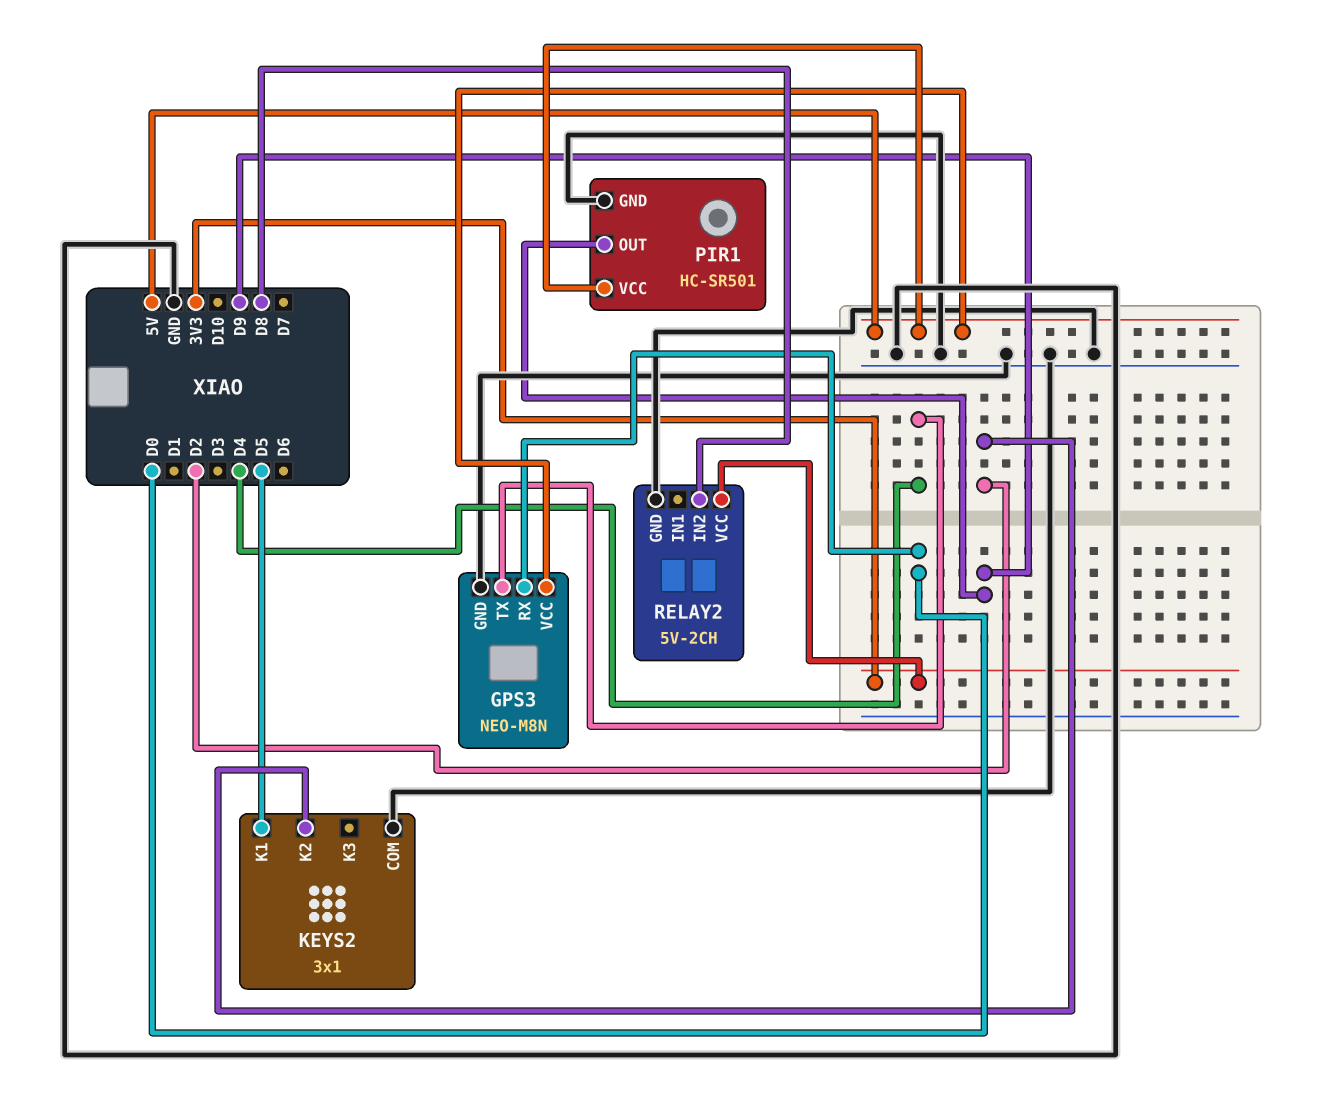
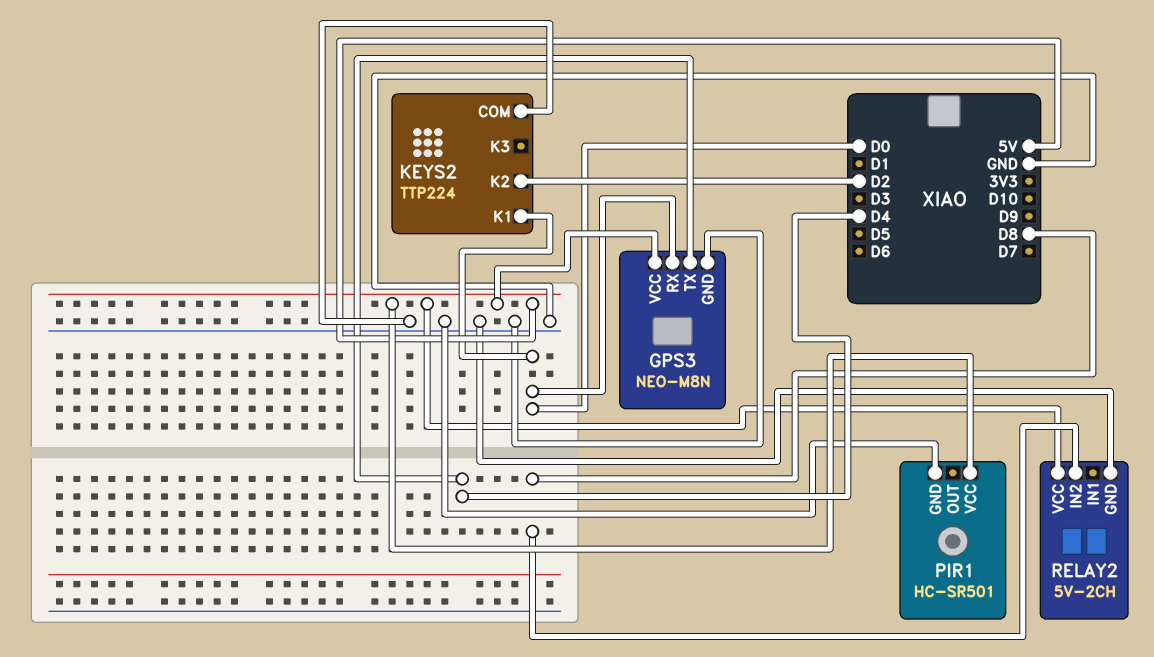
KEYS2: 3x1 -> TTP224
KEYS2 pin K1: D5 -> D0
PIR1 pin OUT: D9 -> none
RELAY2 pin VCC: 3V3 -> 5V

